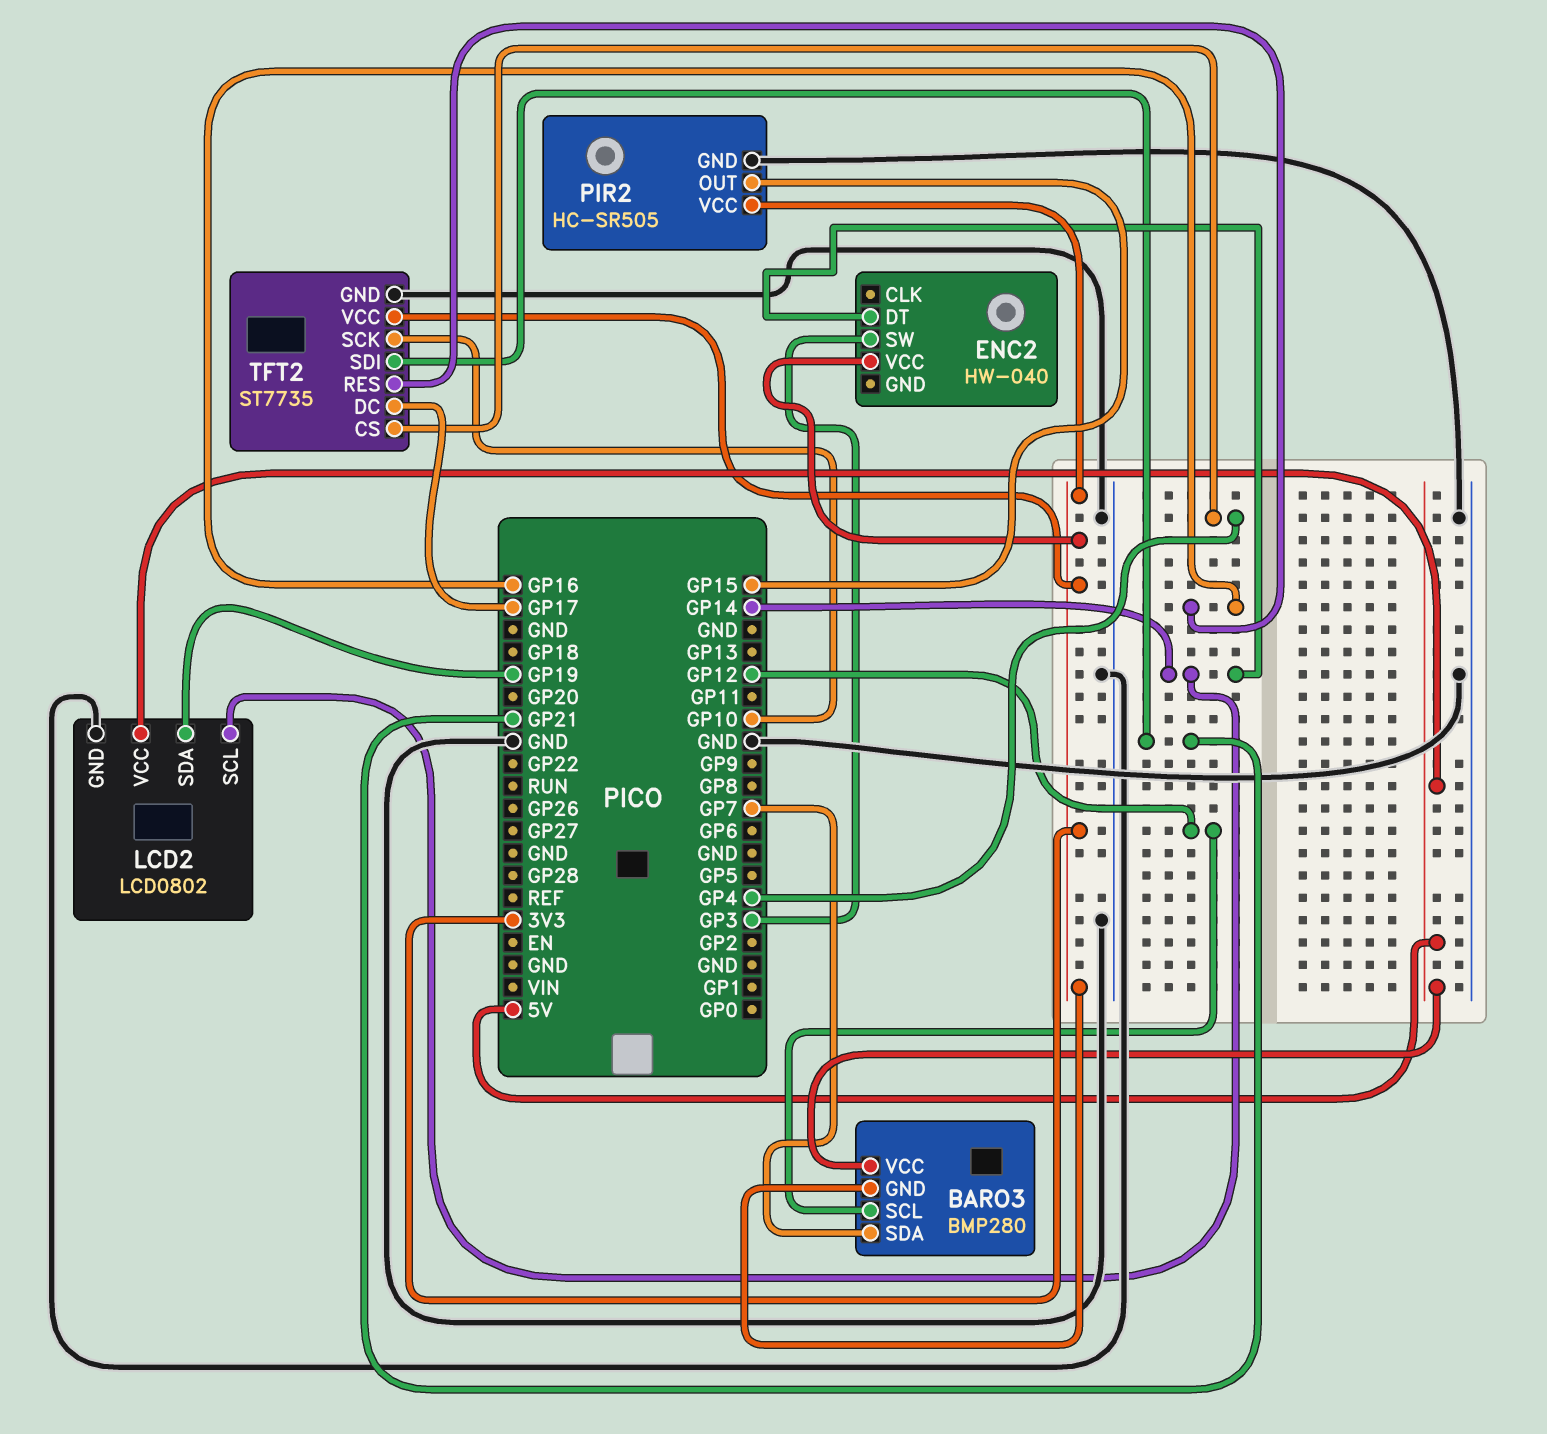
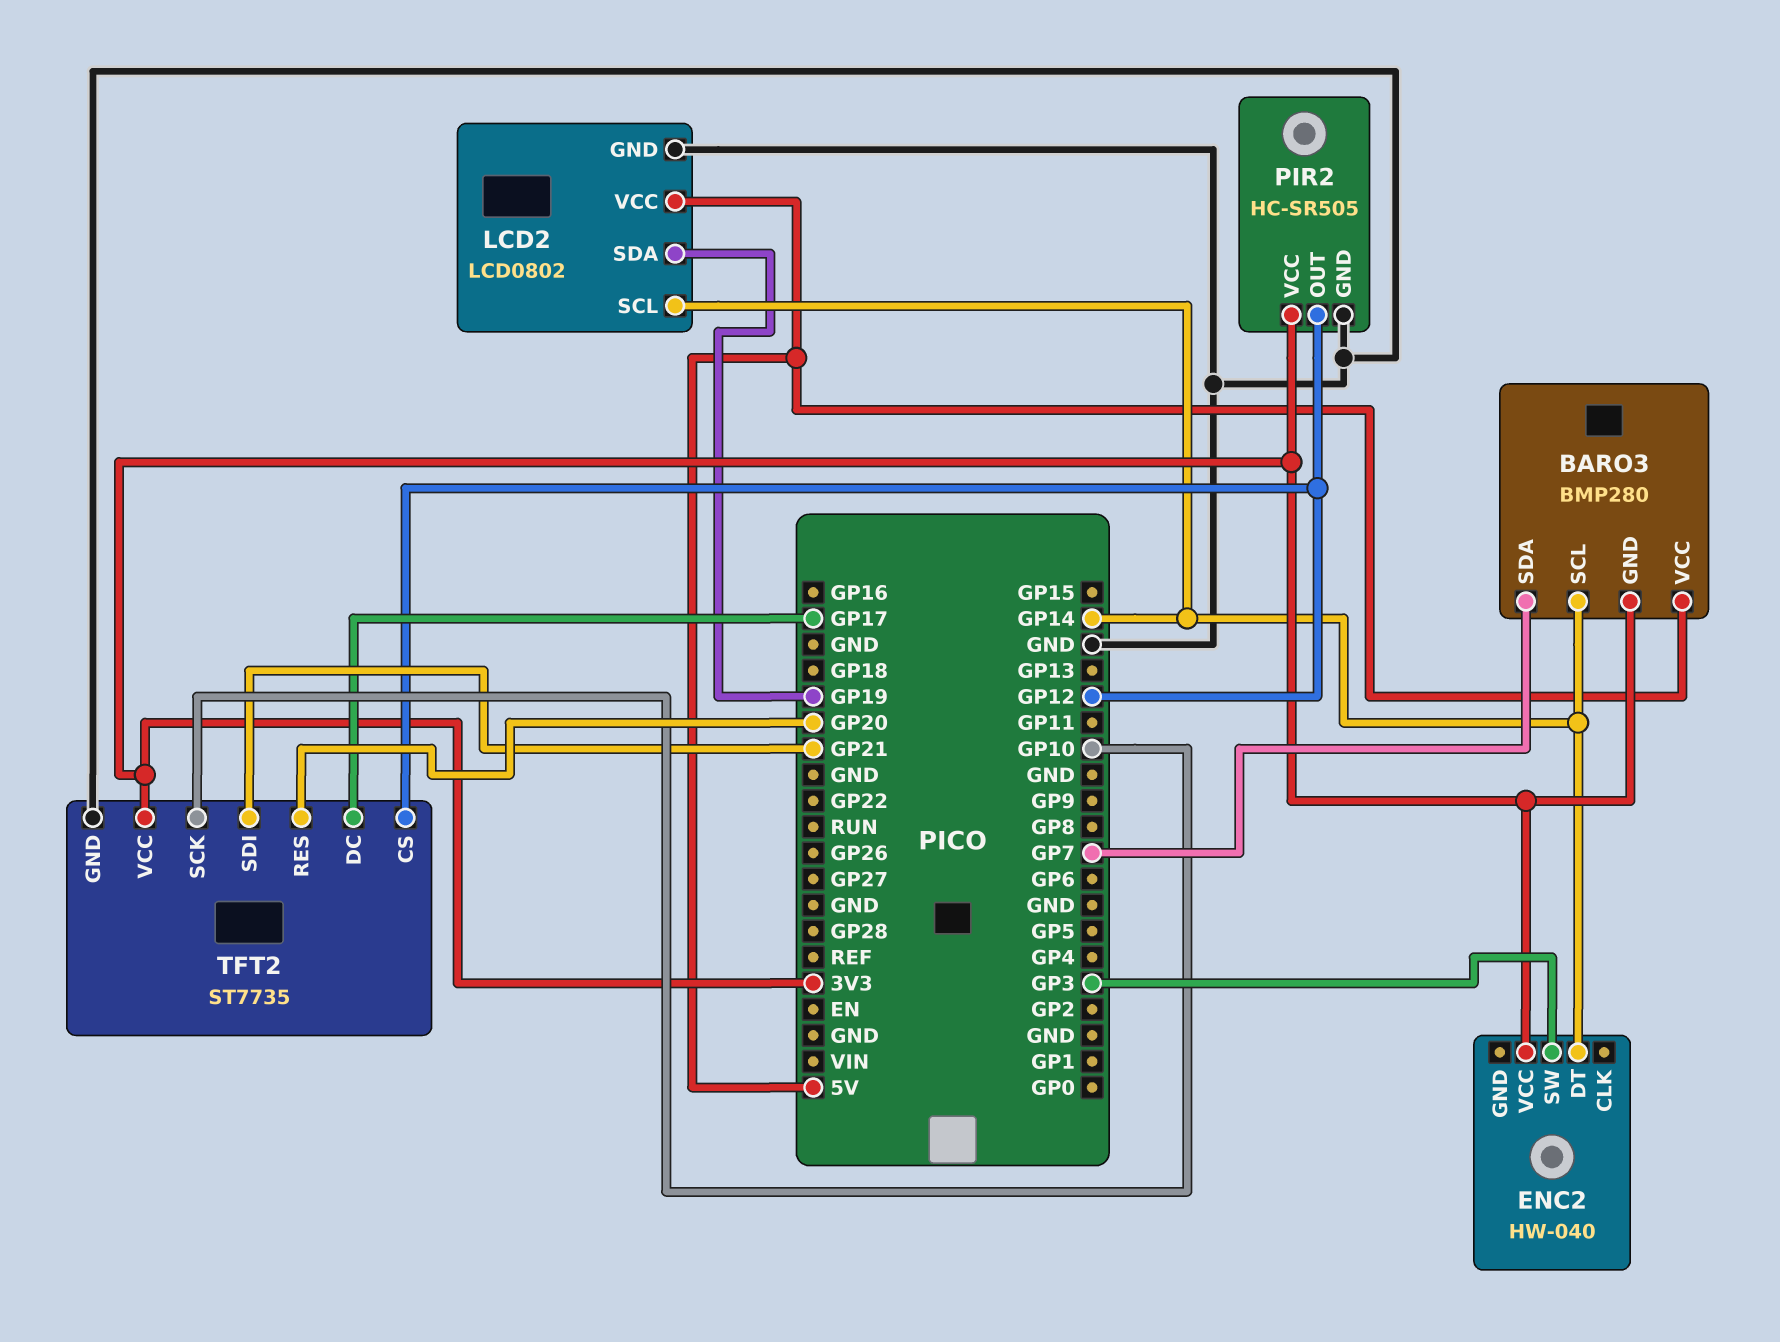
BARO3 pin SCL: GP12 -> GP14
PIR2 pin OUT: GP15 -> GP12
TFT2 pin CS: GP4 -> GP12
TFT2 pin RES: GP16 -> GP20

